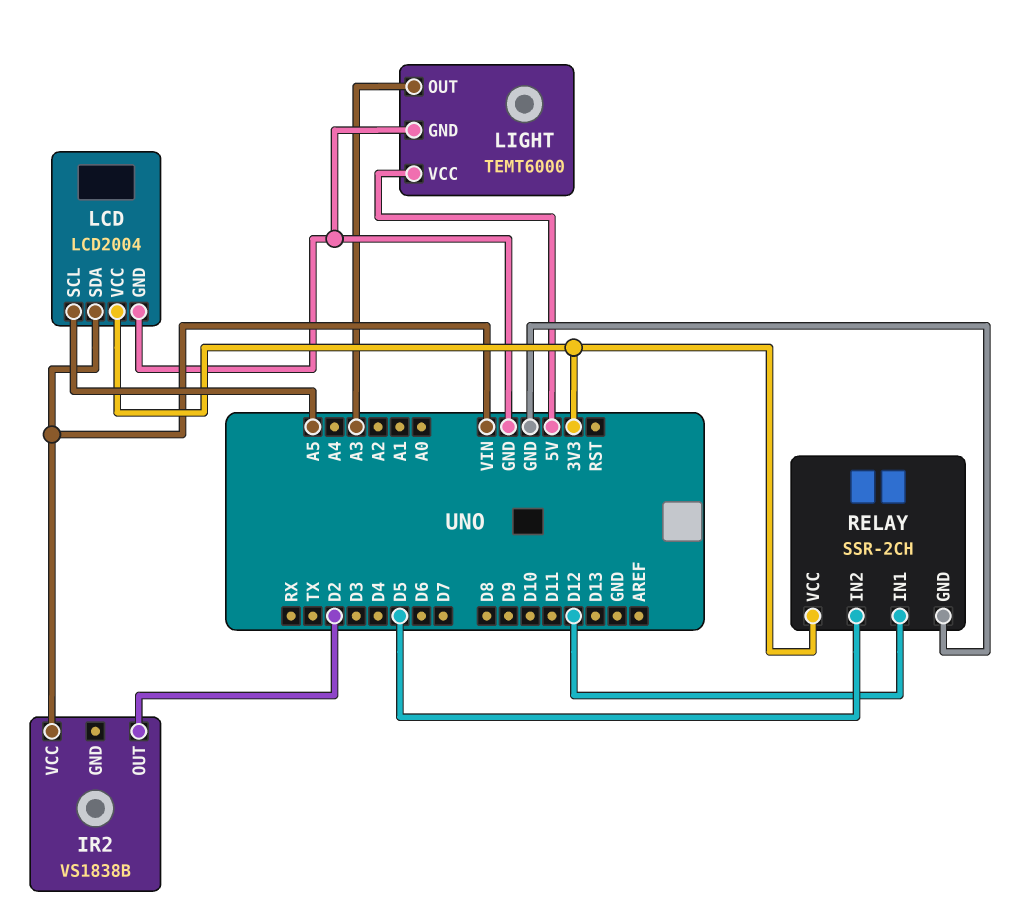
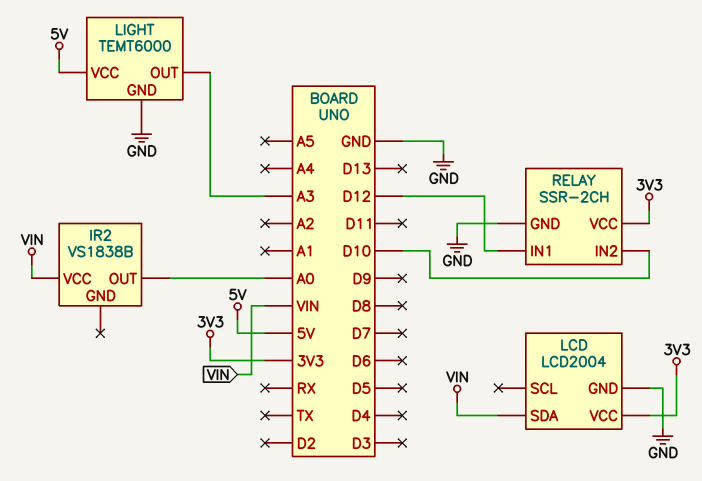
IR2 pin OUT: D2 -> A0
LCD pin SCL: A5 -> none
RELAY pin IN2: D5 -> D10

